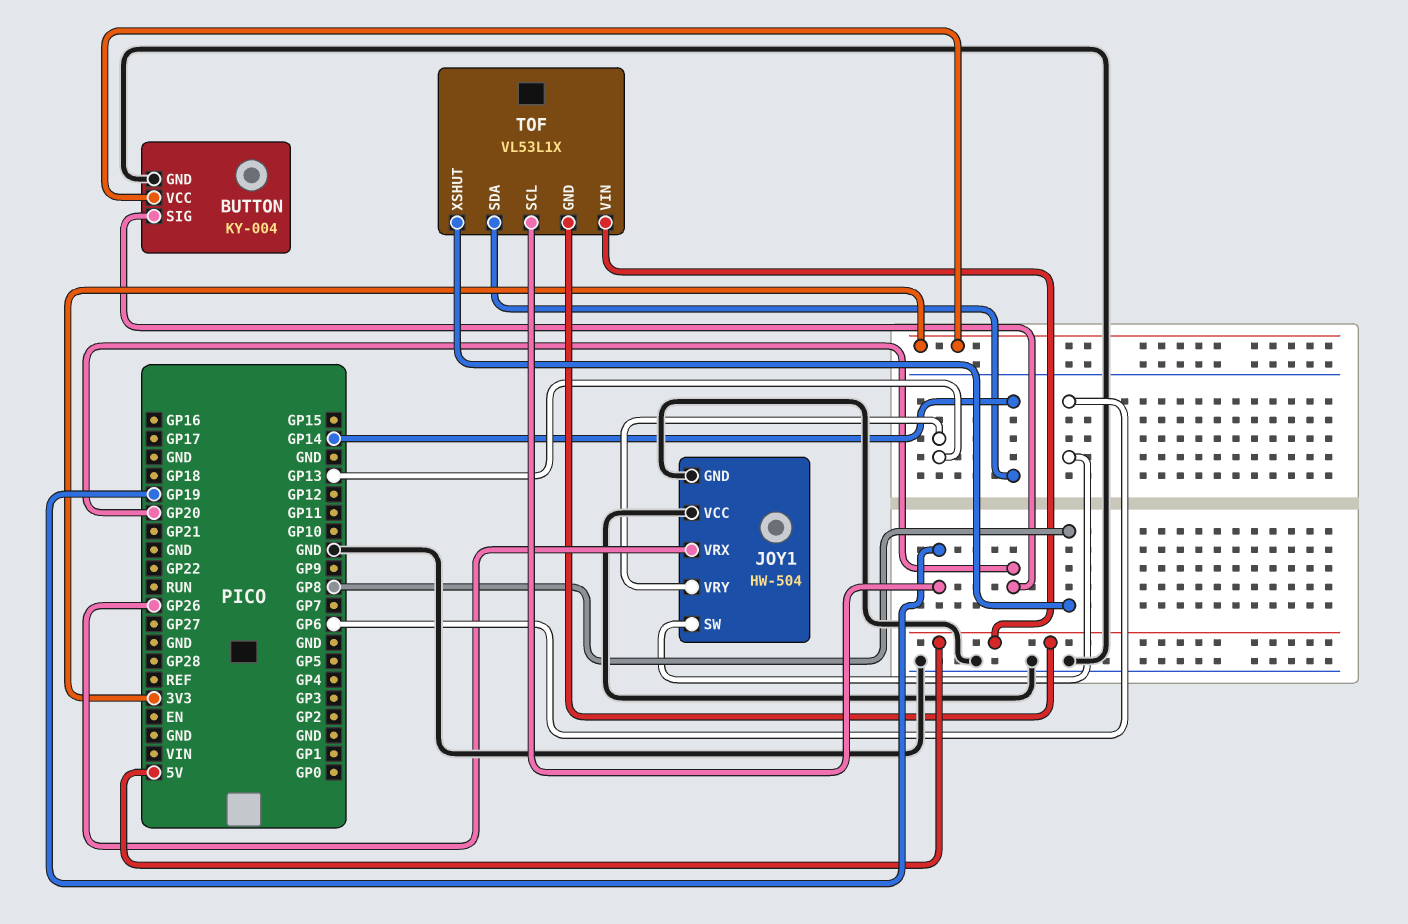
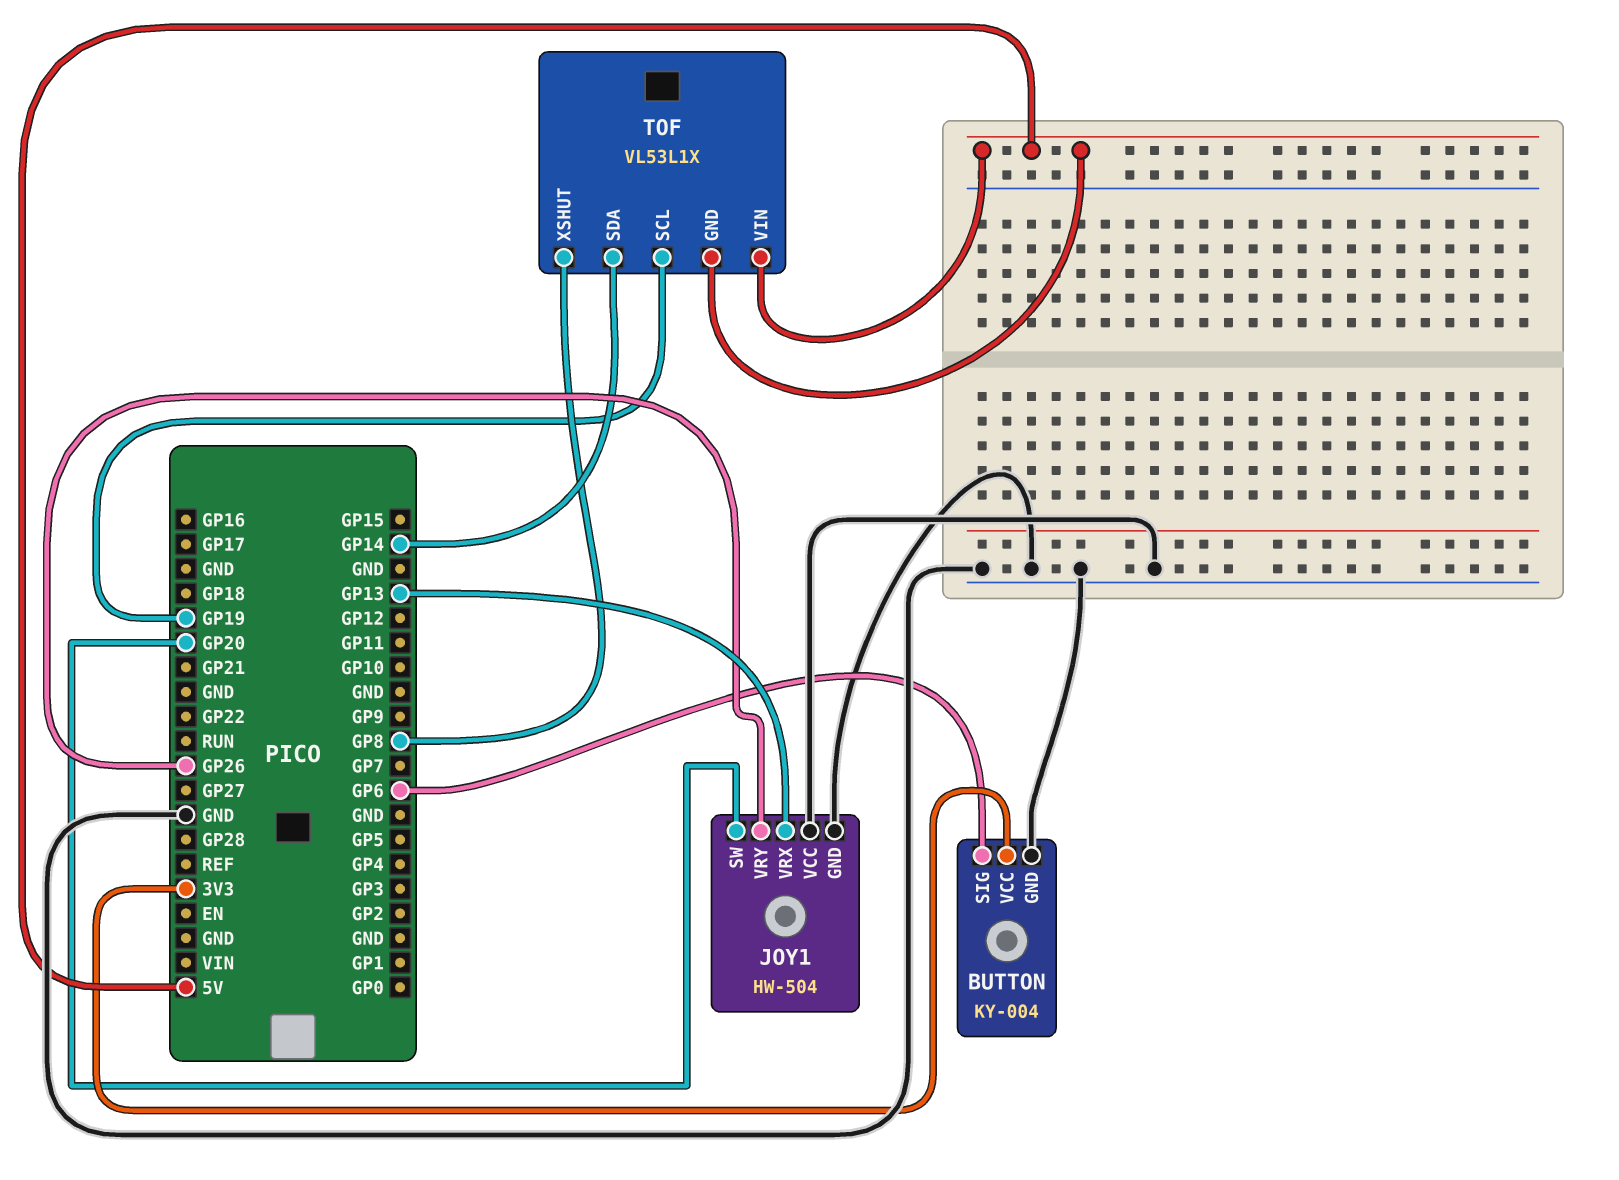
BUTTON pin SIG: GP20 -> GP6
JOY1 pin SW: GP6 -> GP20
JOY1 pin VRX: GP26 -> GP13
JOY1 pin VRY: GP13 -> GP26

